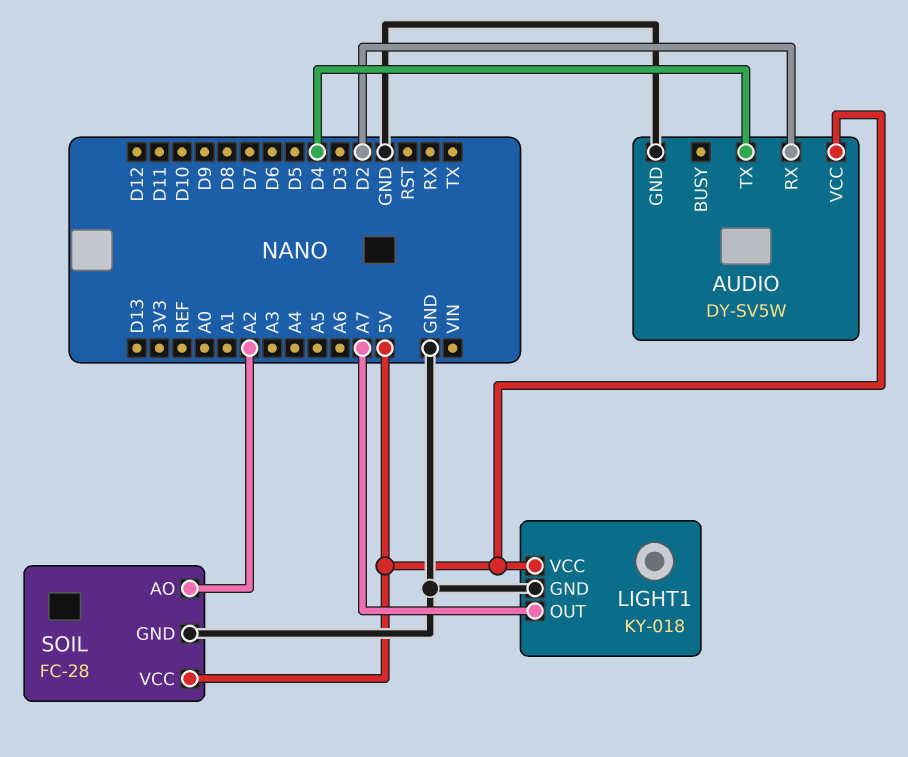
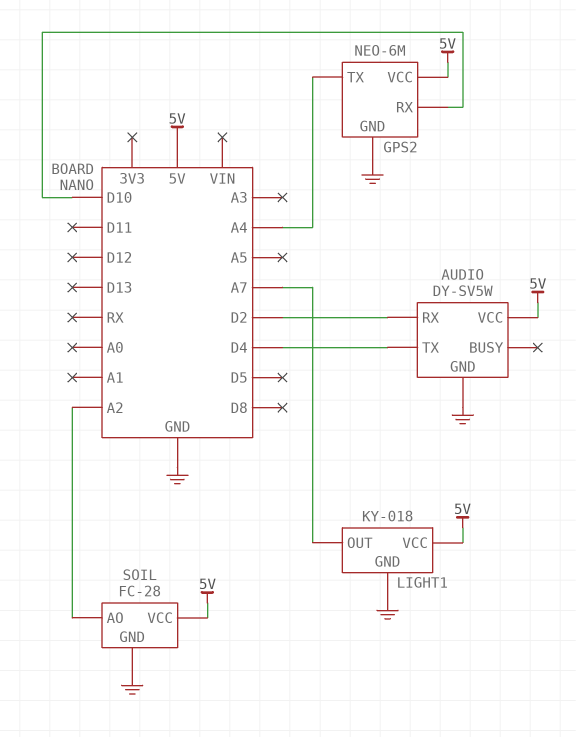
GPS2: none -> NEO-6M
GPS2 pin GND: none -> GND
GPS2 pin RX: none -> D10
GPS2 pin TX: none -> A4
GPS2 pin VCC: none -> 5V

